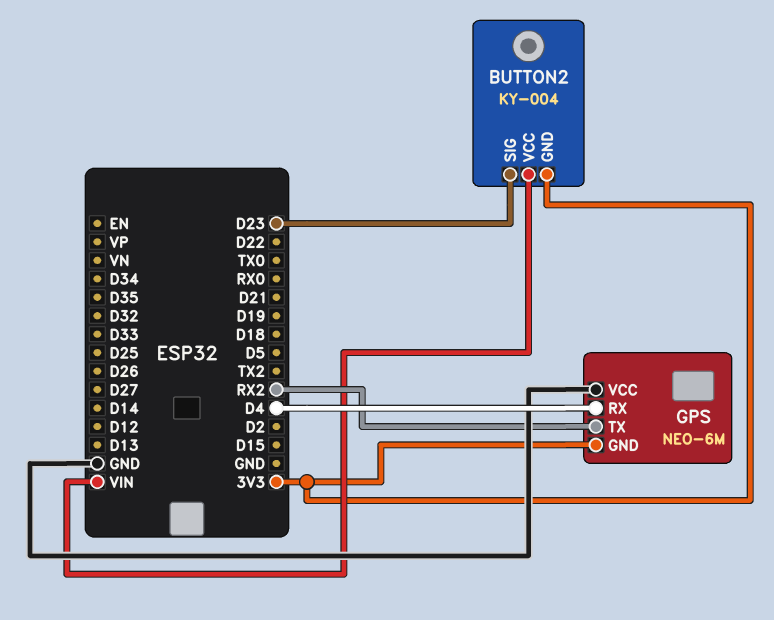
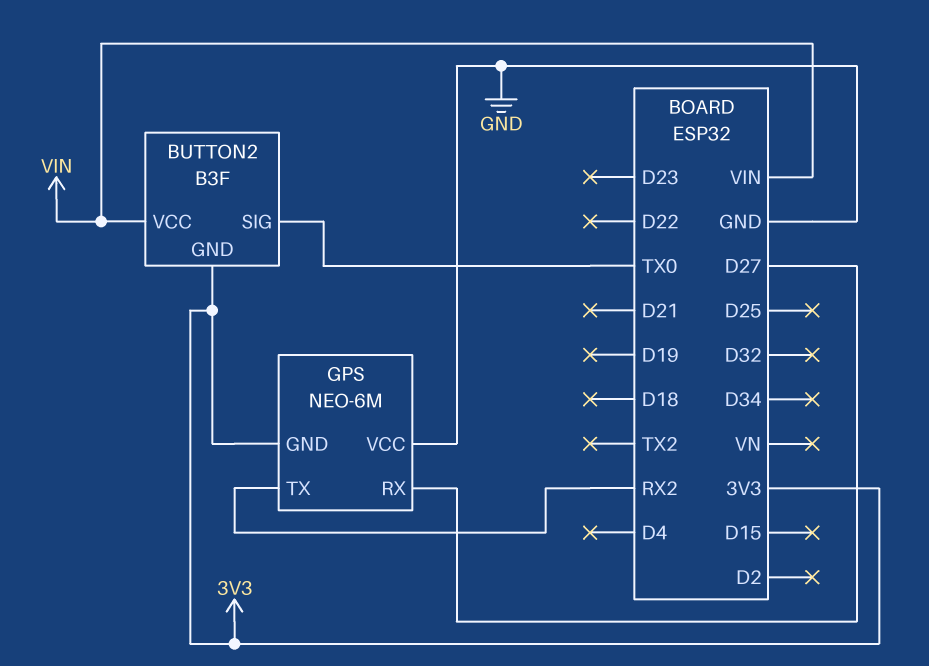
BUTTON2: KY-004 -> B3F
BUTTON2 pin SIG: D23 -> TX0
GPS pin RX: D4 -> D27

